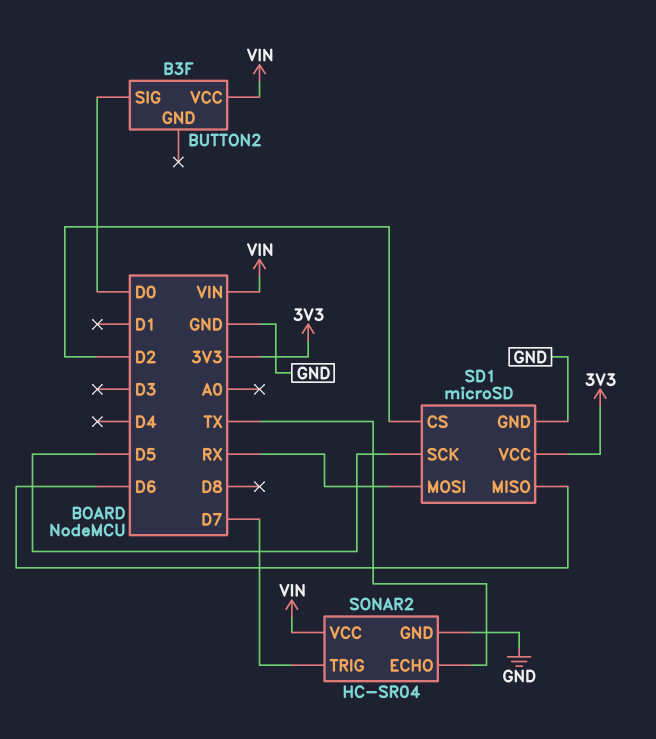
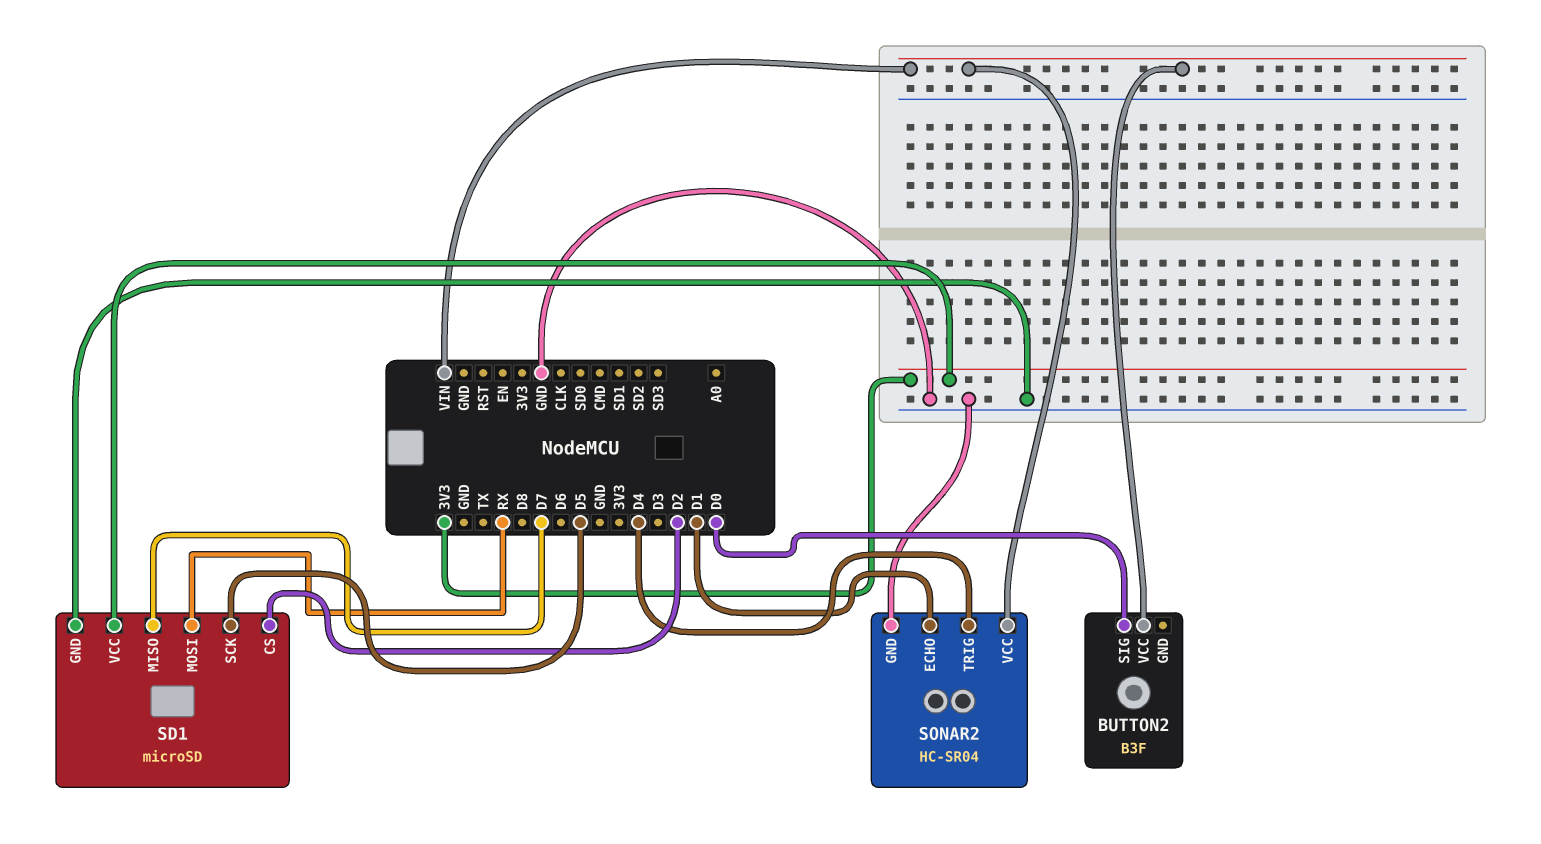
SD1 pin MISO: D6 -> D7
SONAR2 pin ECHO: TX -> D1
SONAR2 pin TRIG: D7 -> D4

